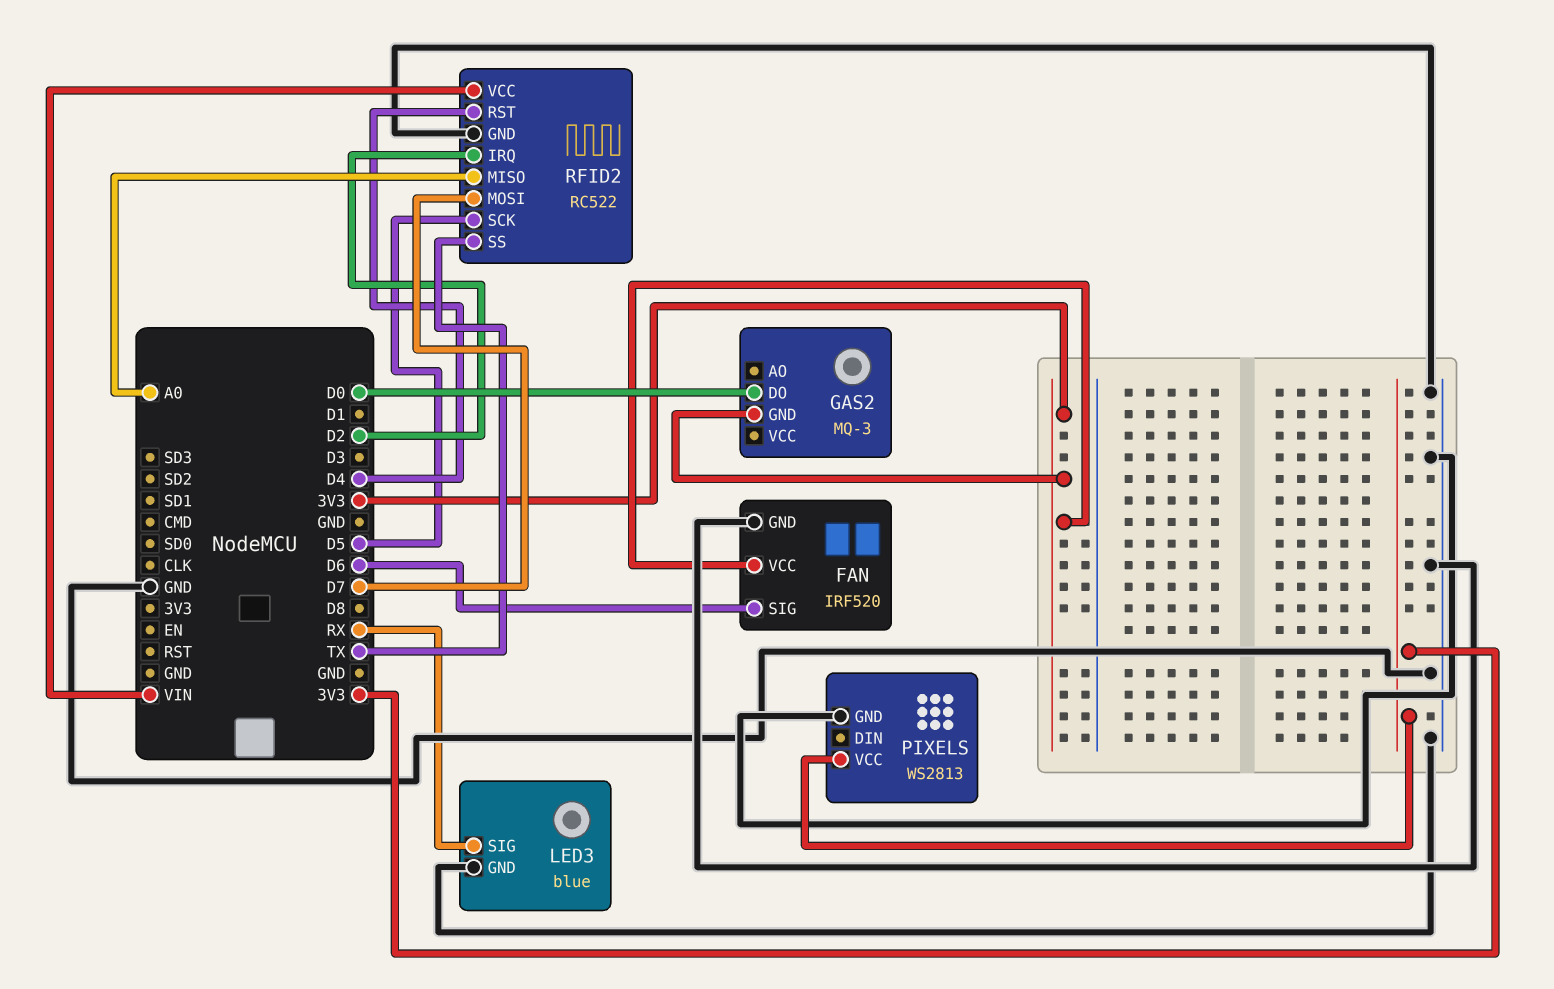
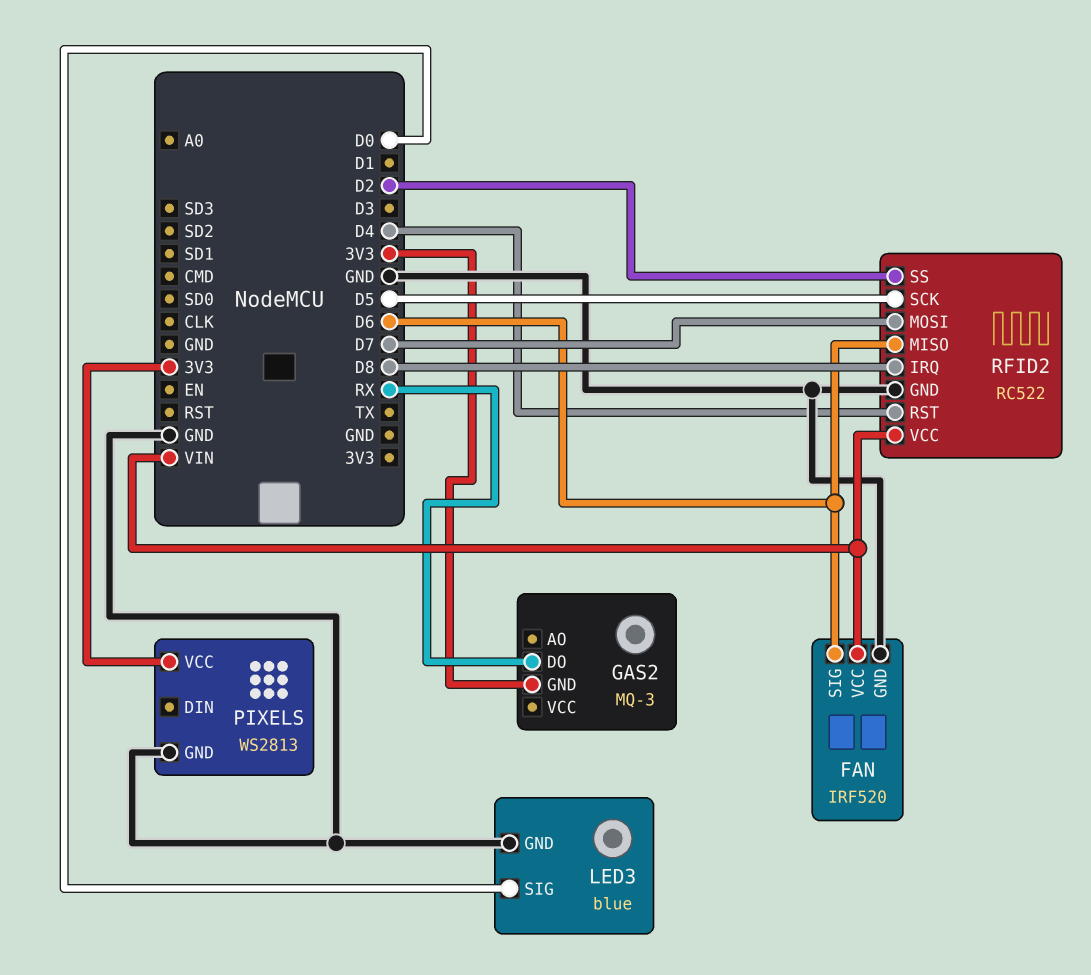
FAN pin VCC: 3V3 -> VIN
GAS2 pin DO: D0 -> RX
LED3 pin SIG: RX -> D0
RFID2 pin IRQ: D2 -> D8
RFID2 pin MISO: A0 -> D6
RFID2 pin SS: TX -> D2

